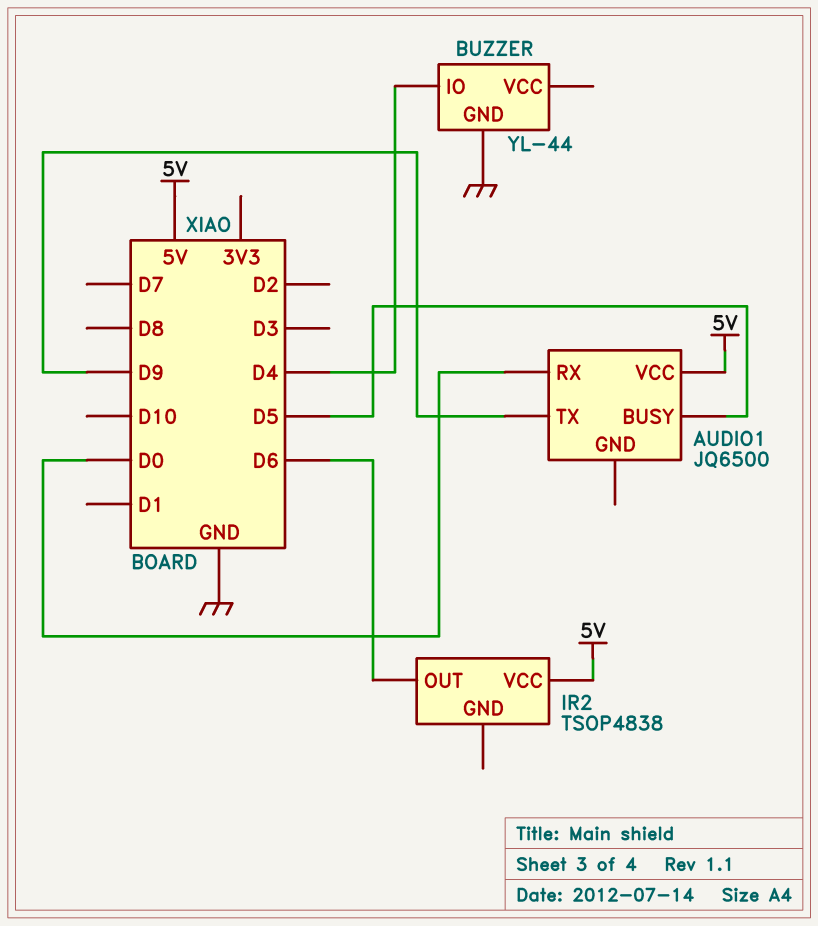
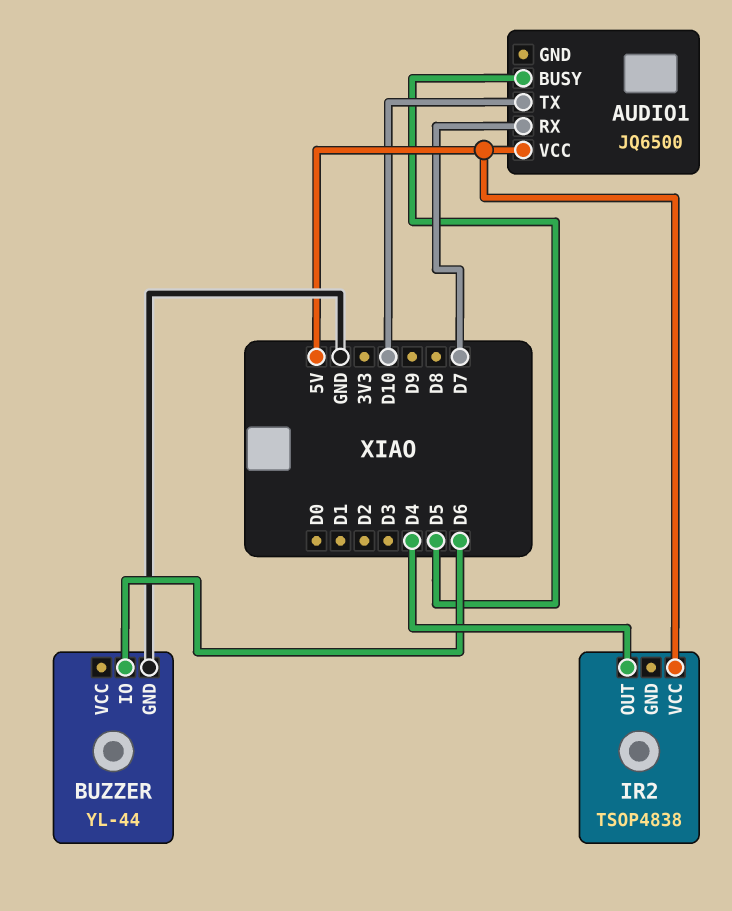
AUDIO1 pin RX: D0 -> D7
AUDIO1 pin TX: D9 -> D10
BUZZER pin IO: D4 -> D6
IR2 pin OUT: D6 -> D4

